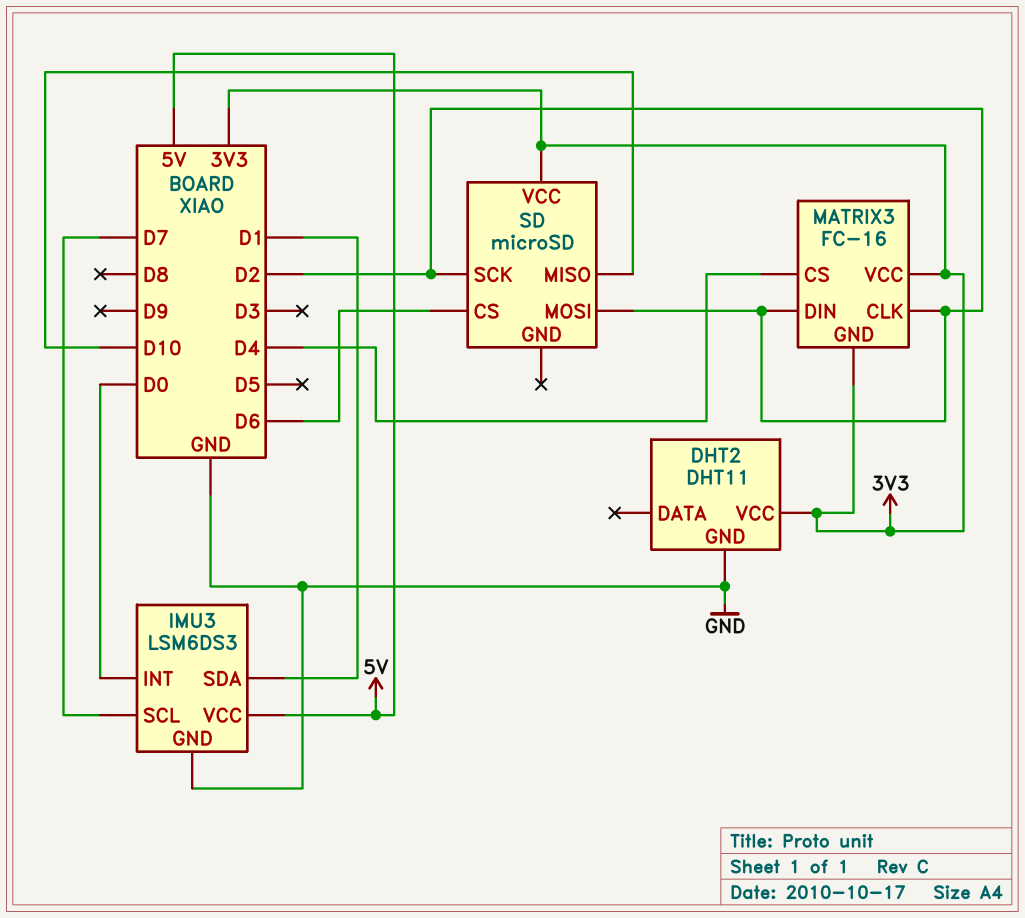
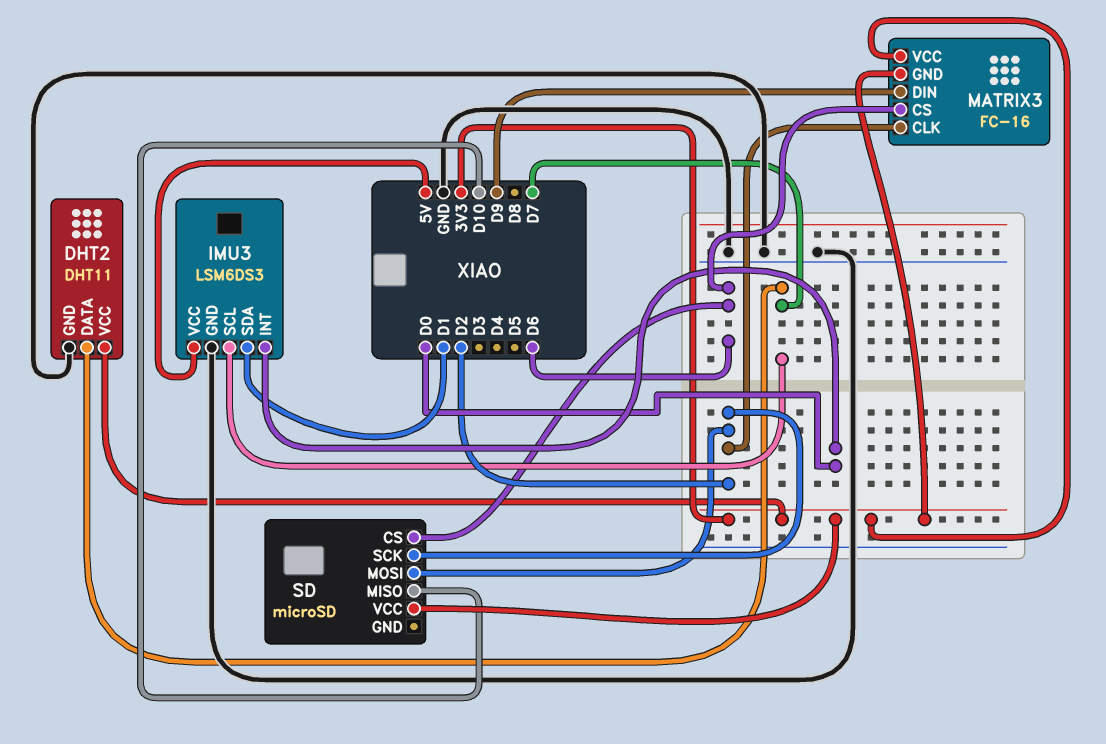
DHT2 pin DATA: none -> D7
MATRIX3 pin CS: D4 -> D6
MATRIX3 pin DIN: D2 -> D9

